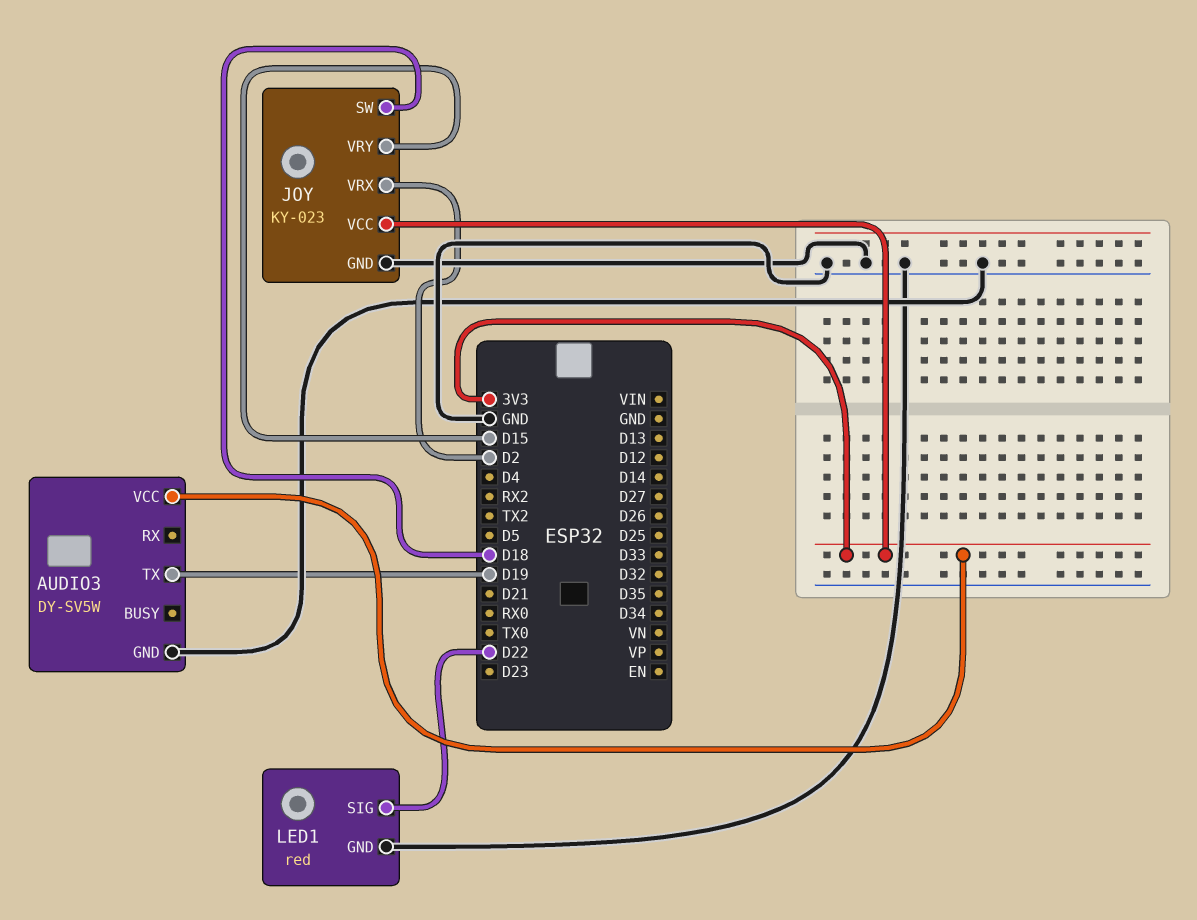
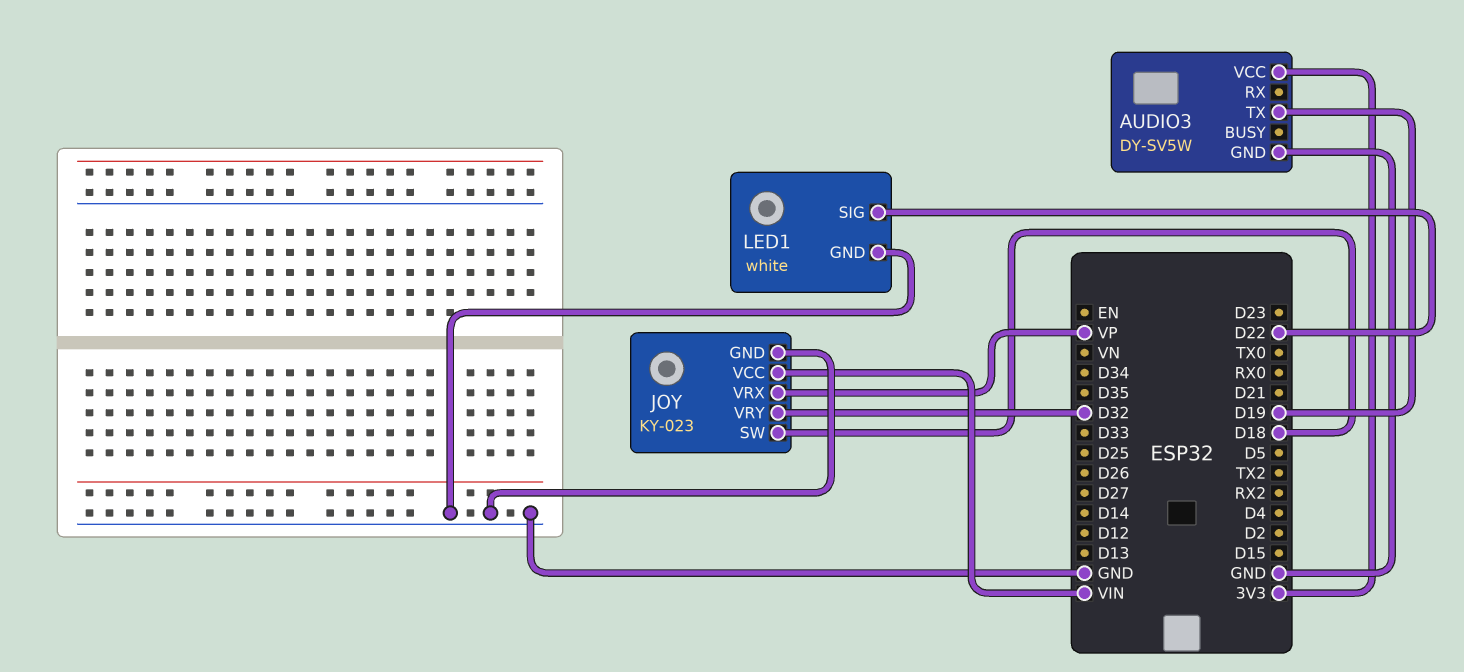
JOY pin VCC: 3V3 -> VIN
JOY pin VRX: D2 -> VP
JOY pin VRY: D15 -> D32
LED1: red -> white

